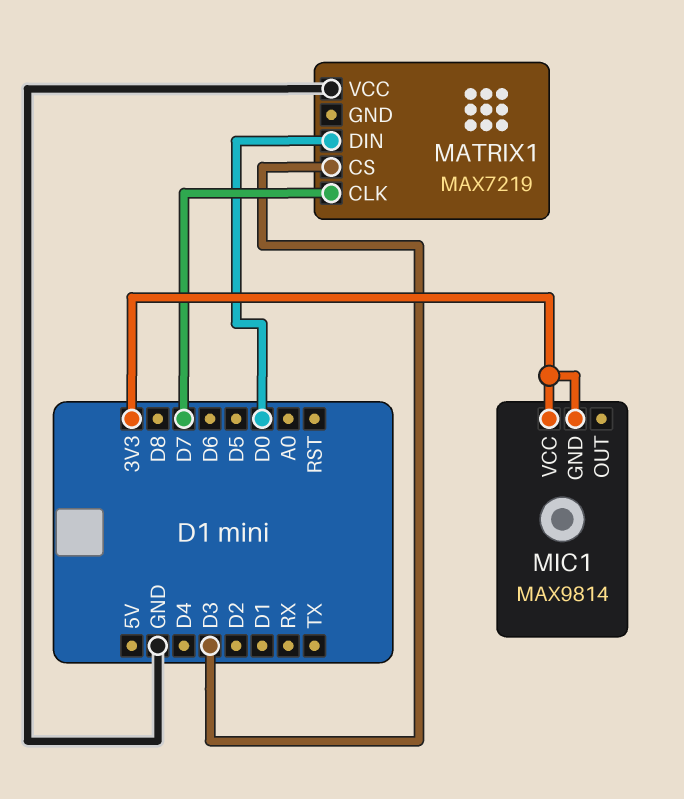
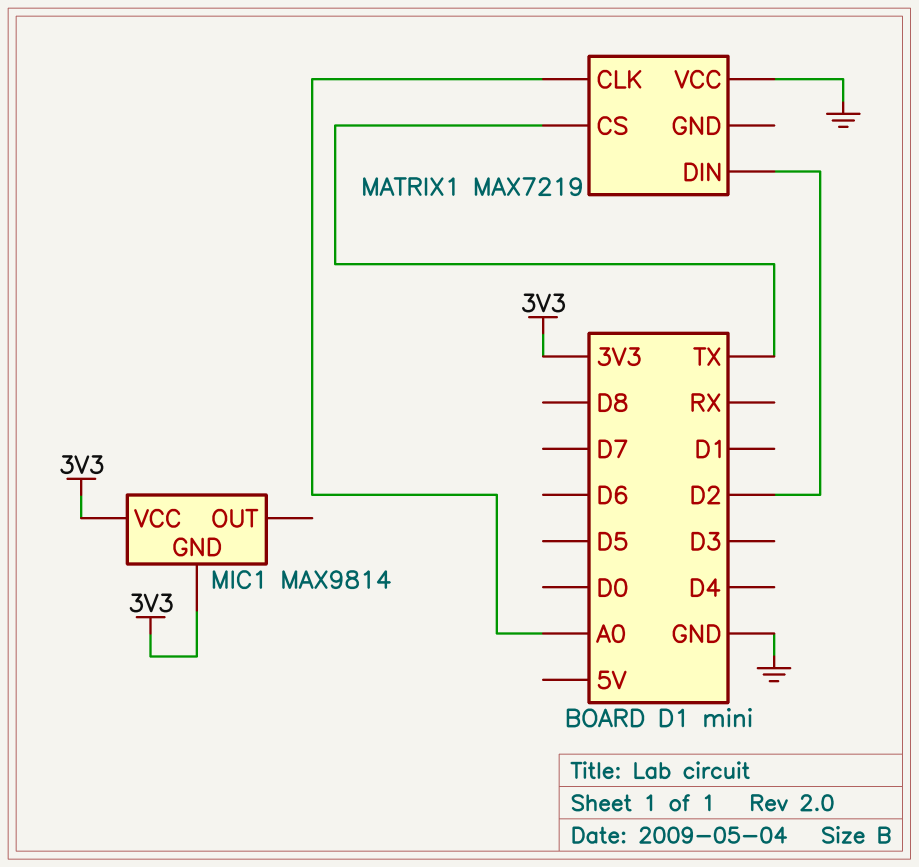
MATRIX1 pin CLK: D7 -> A0
MATRIX1 pin CS: D3 -> TX
MATRIX1 pin DIN: D0 -> D2

